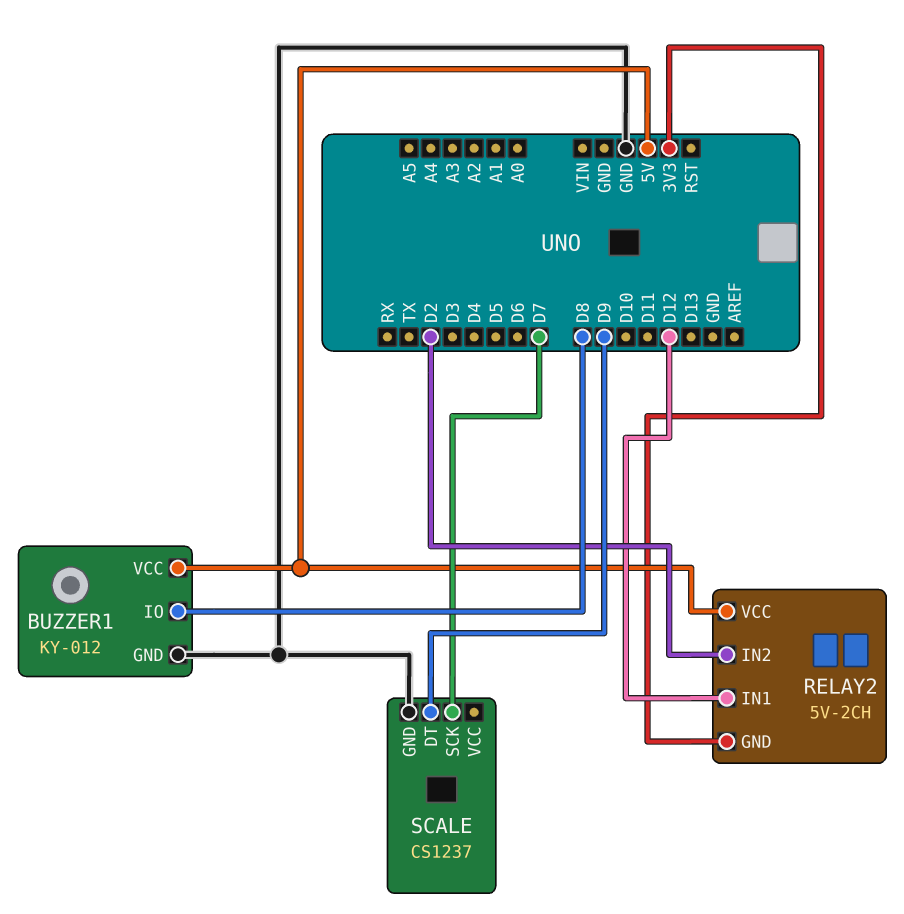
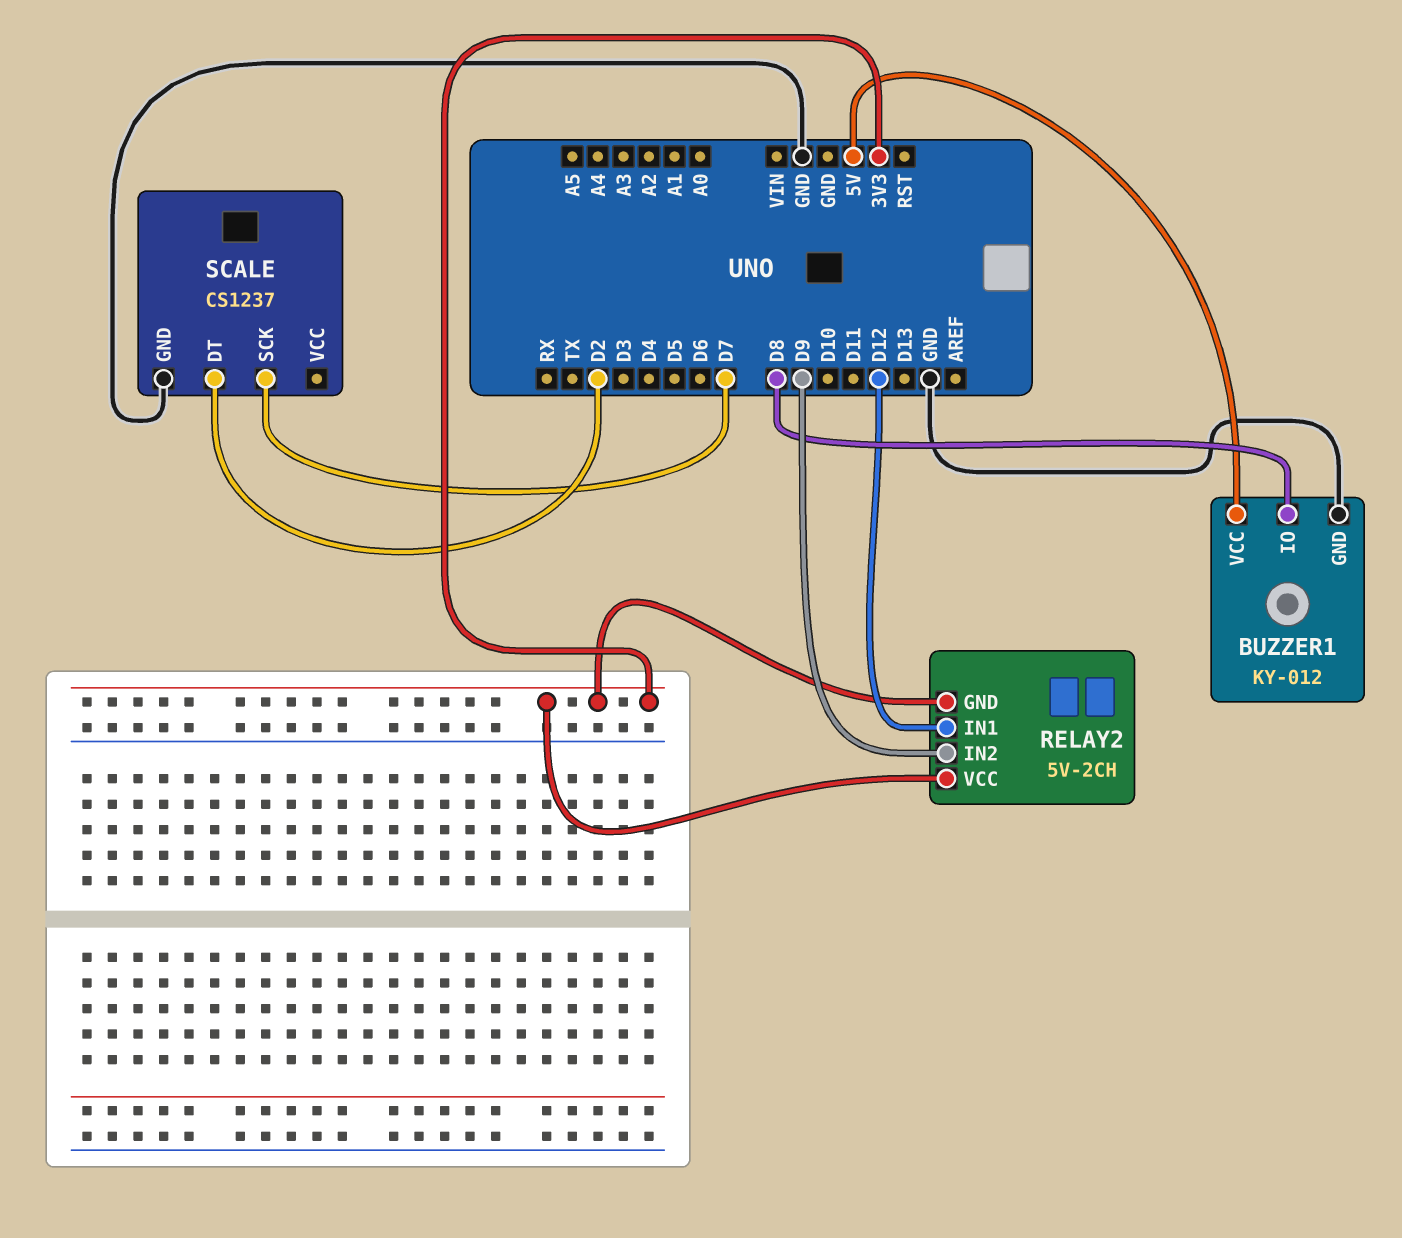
RELAY2 pin IN2: D2 -> D9
RELAY2 pin VCC: 5V -> 3V3
SCALE pin DT: D9 -> D2

